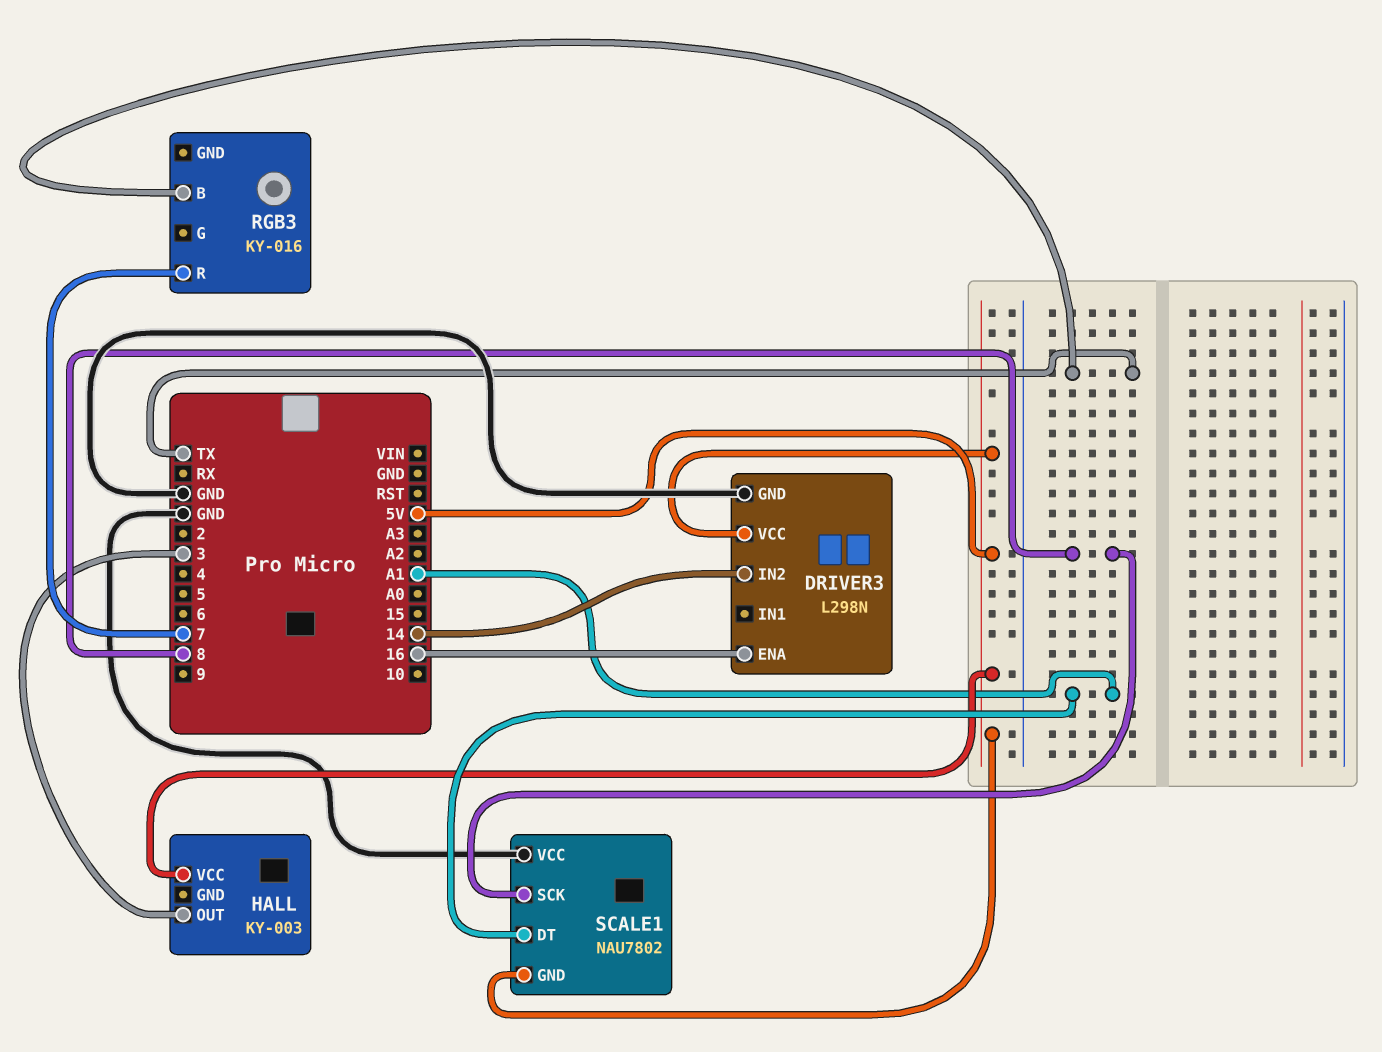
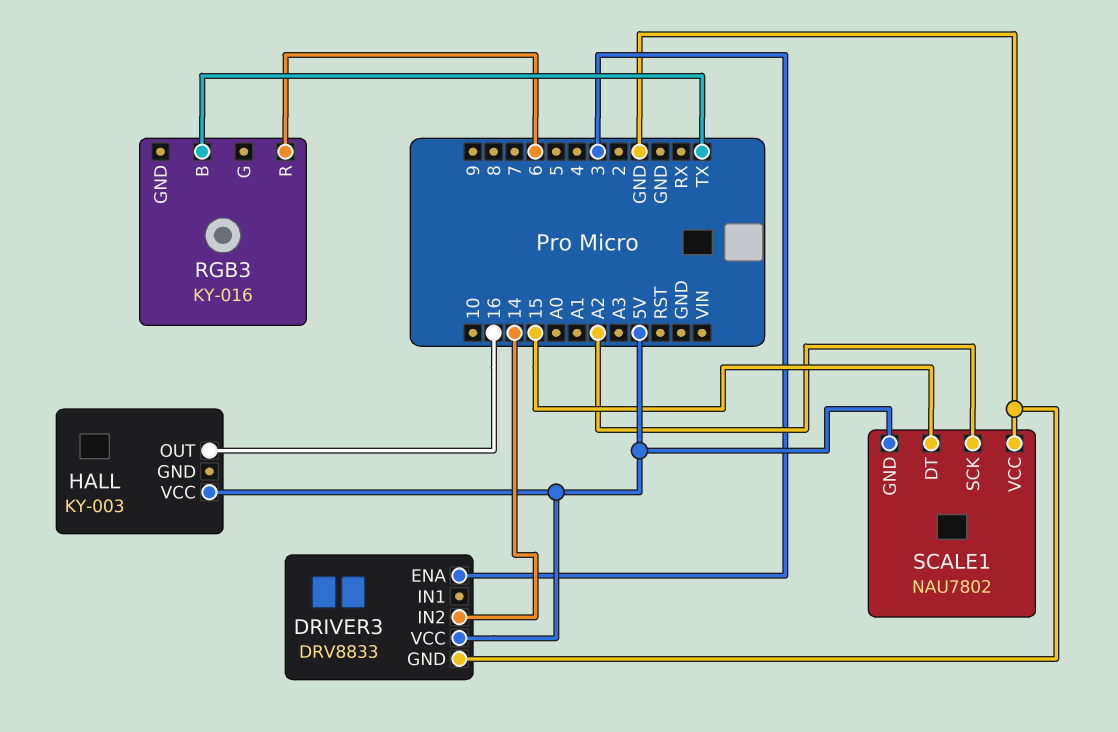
DRIVER3: L298N -> DRV8833
DRIVER3 pin ENA: 16 -> 3
HALL pin OUT: 3 -> 16
RGB3 pin R: 7 -> 6
SCALE1 pin DT: A1 -> 15
SCALE1 pin SCK: 8 -> A2

